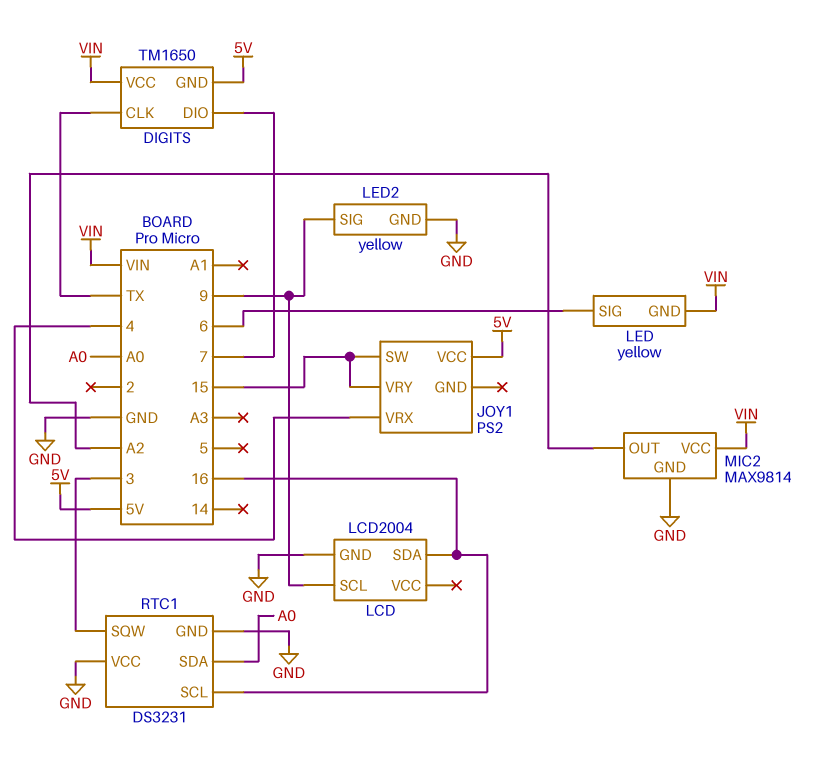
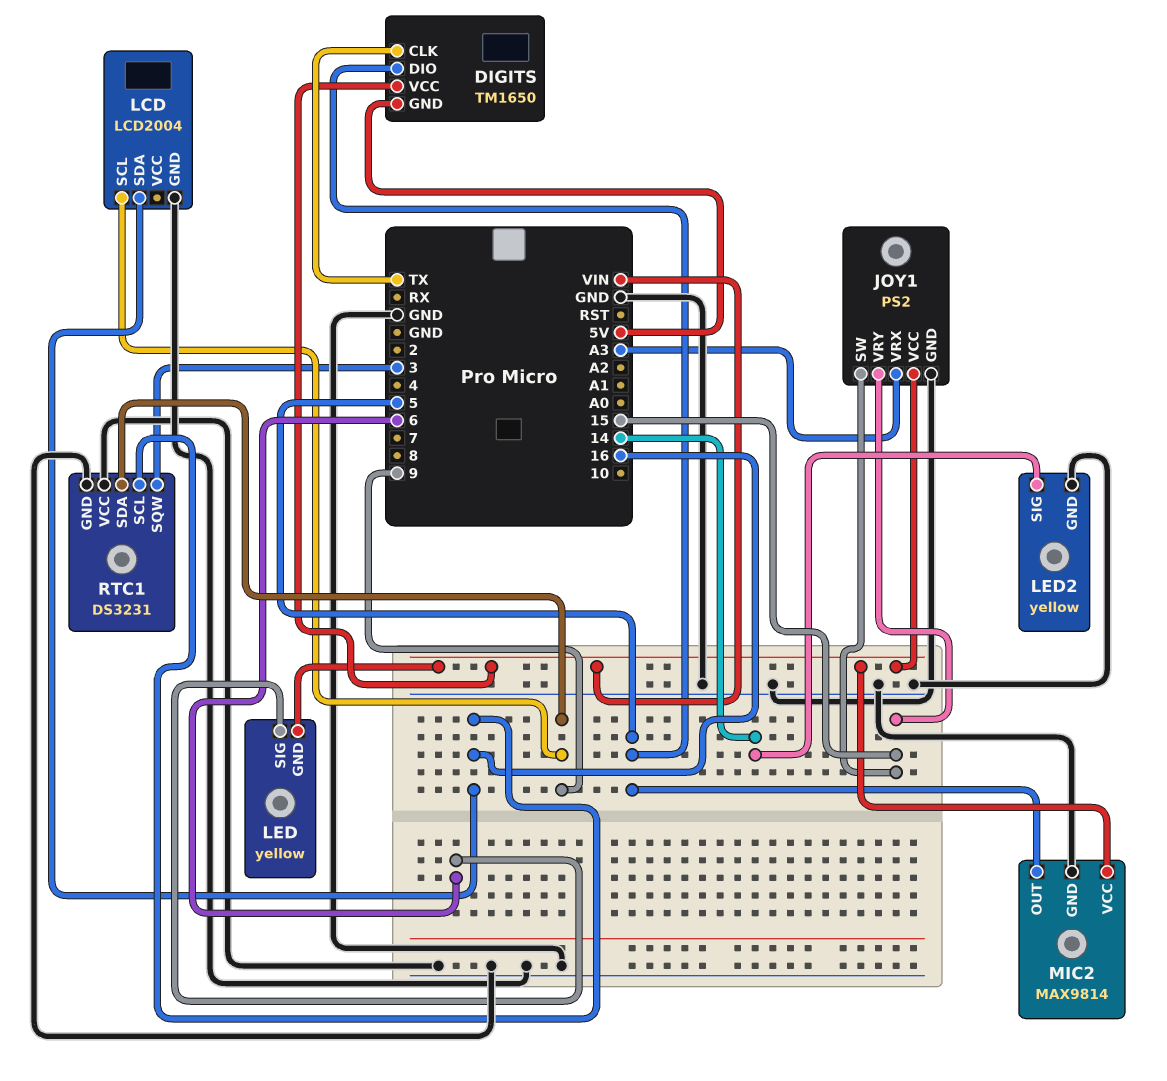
DIGITS pin DIO: 7 -> 5
JOY1 pin GND: none -> GND
JOY1 pin VCC: 5V -> VIN
JOY1 pin VRX: 4 -> A3
LED2 pin SIG: 9 -> 14
MIC2 pin OUT: A2 -> 5
RTC1 pin SDA: A0 -> 9

